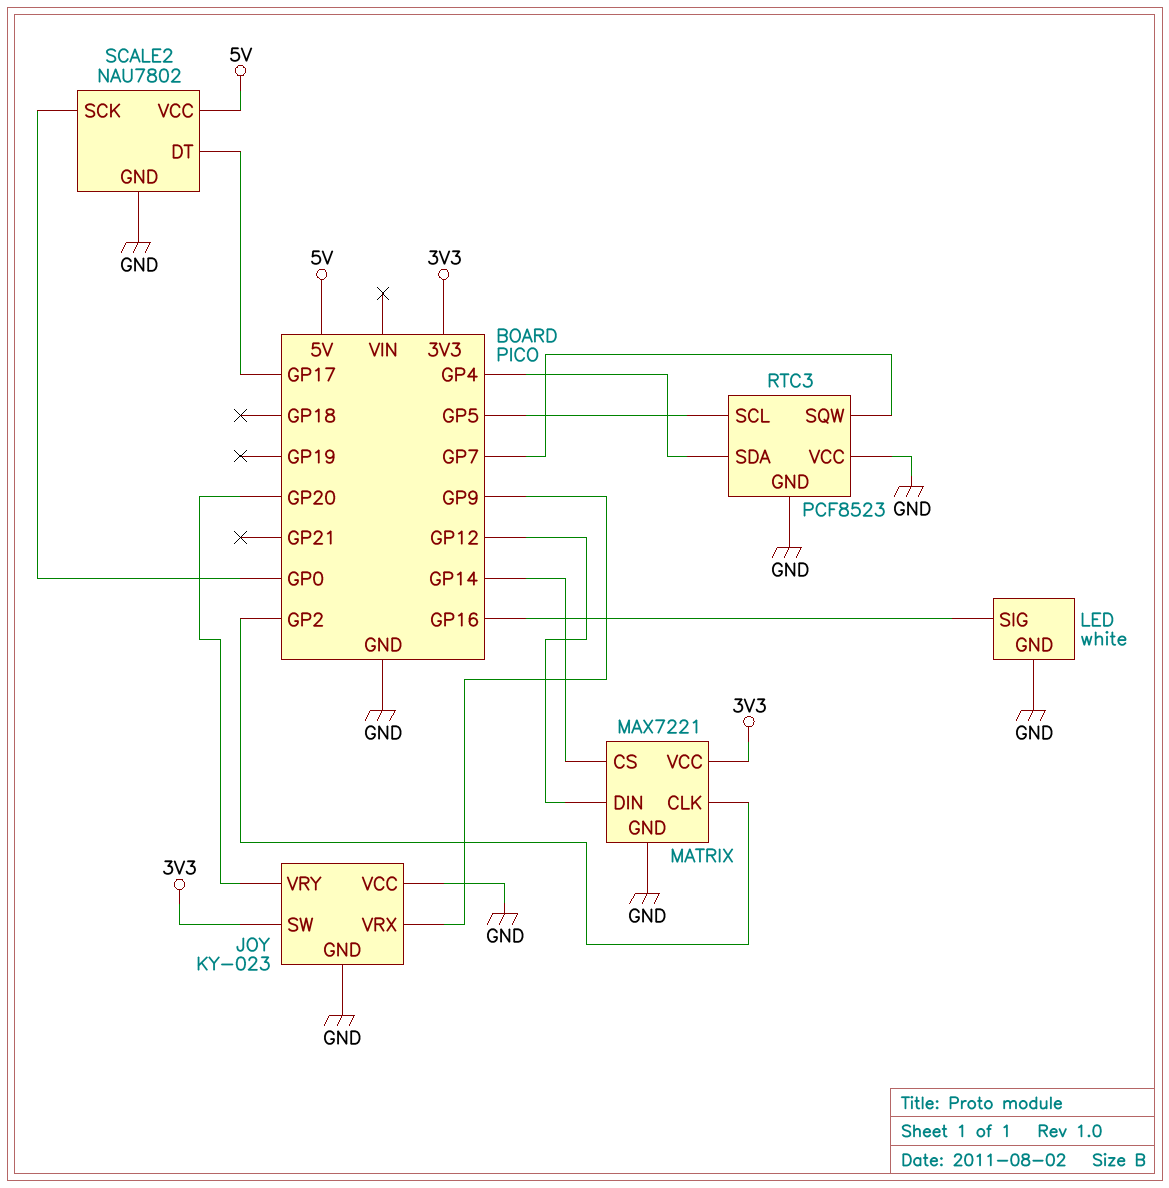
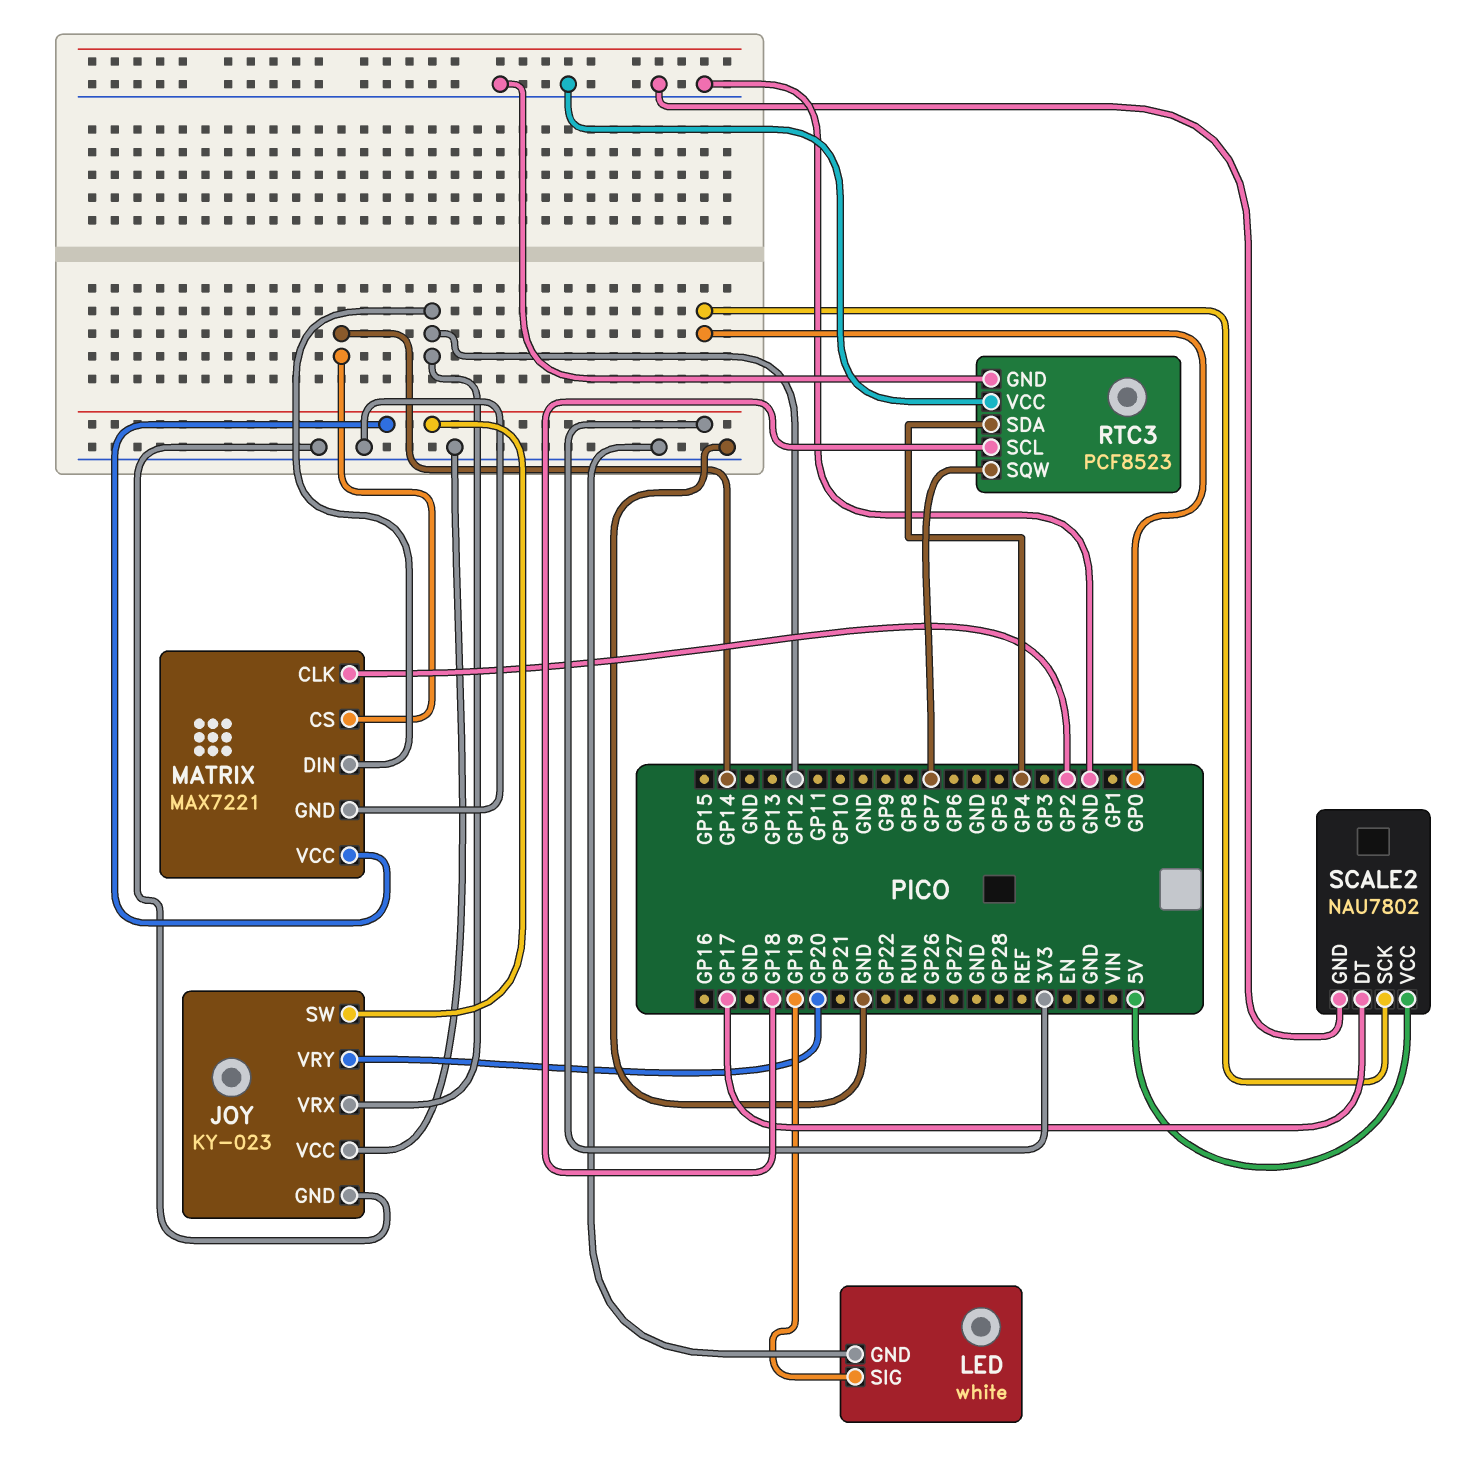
JOY pin VRX: GP9 -> GP12
LED pin SIG: GP16 -> GP19
RTC3 pin SCL: GP5 -> GP18

